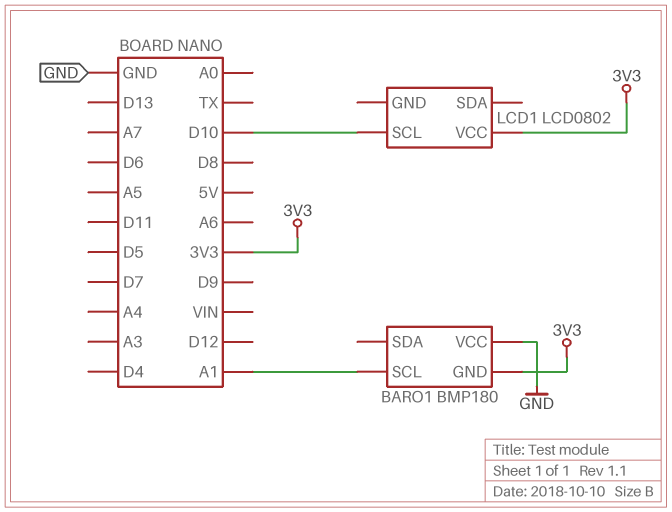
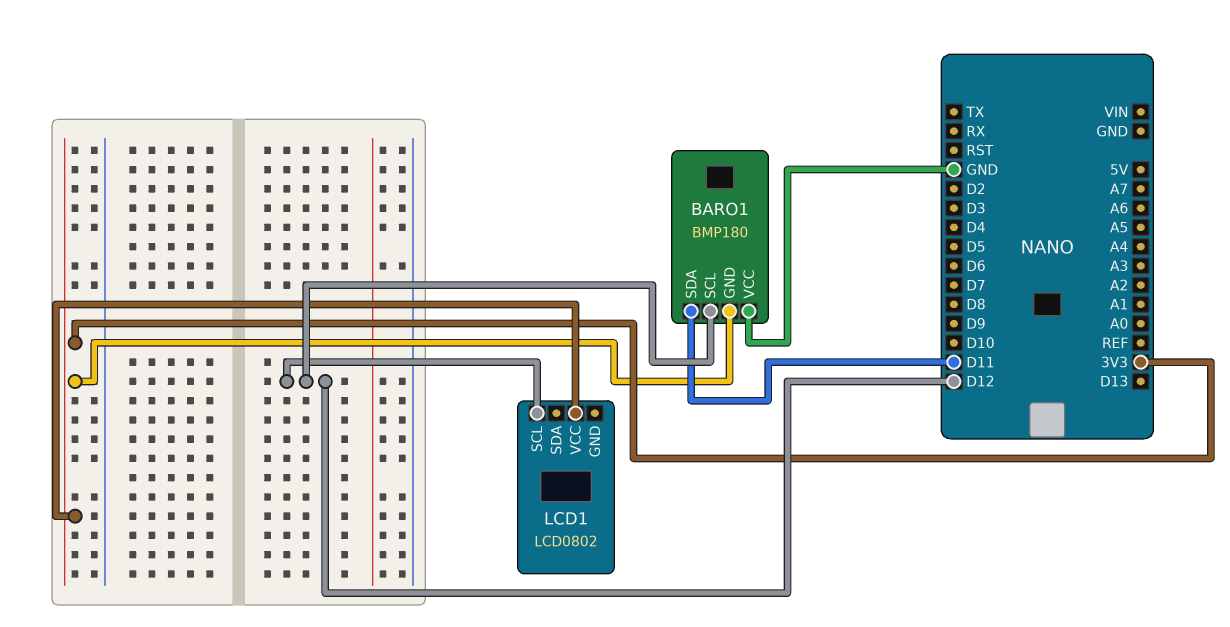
BARO1 pin SCL: A1 -> D12
BARO1 pin SDA: none -> D11
LCD1 pin SCL: D10 -> D12

